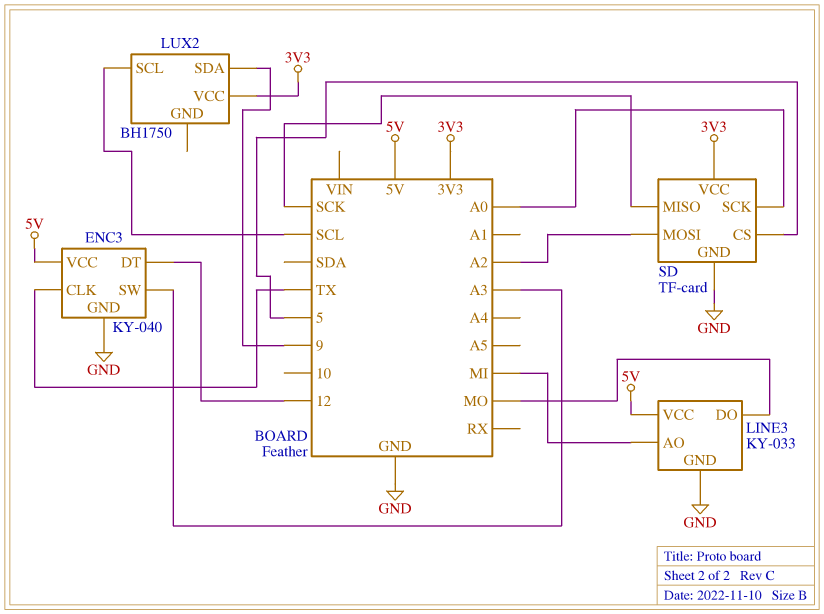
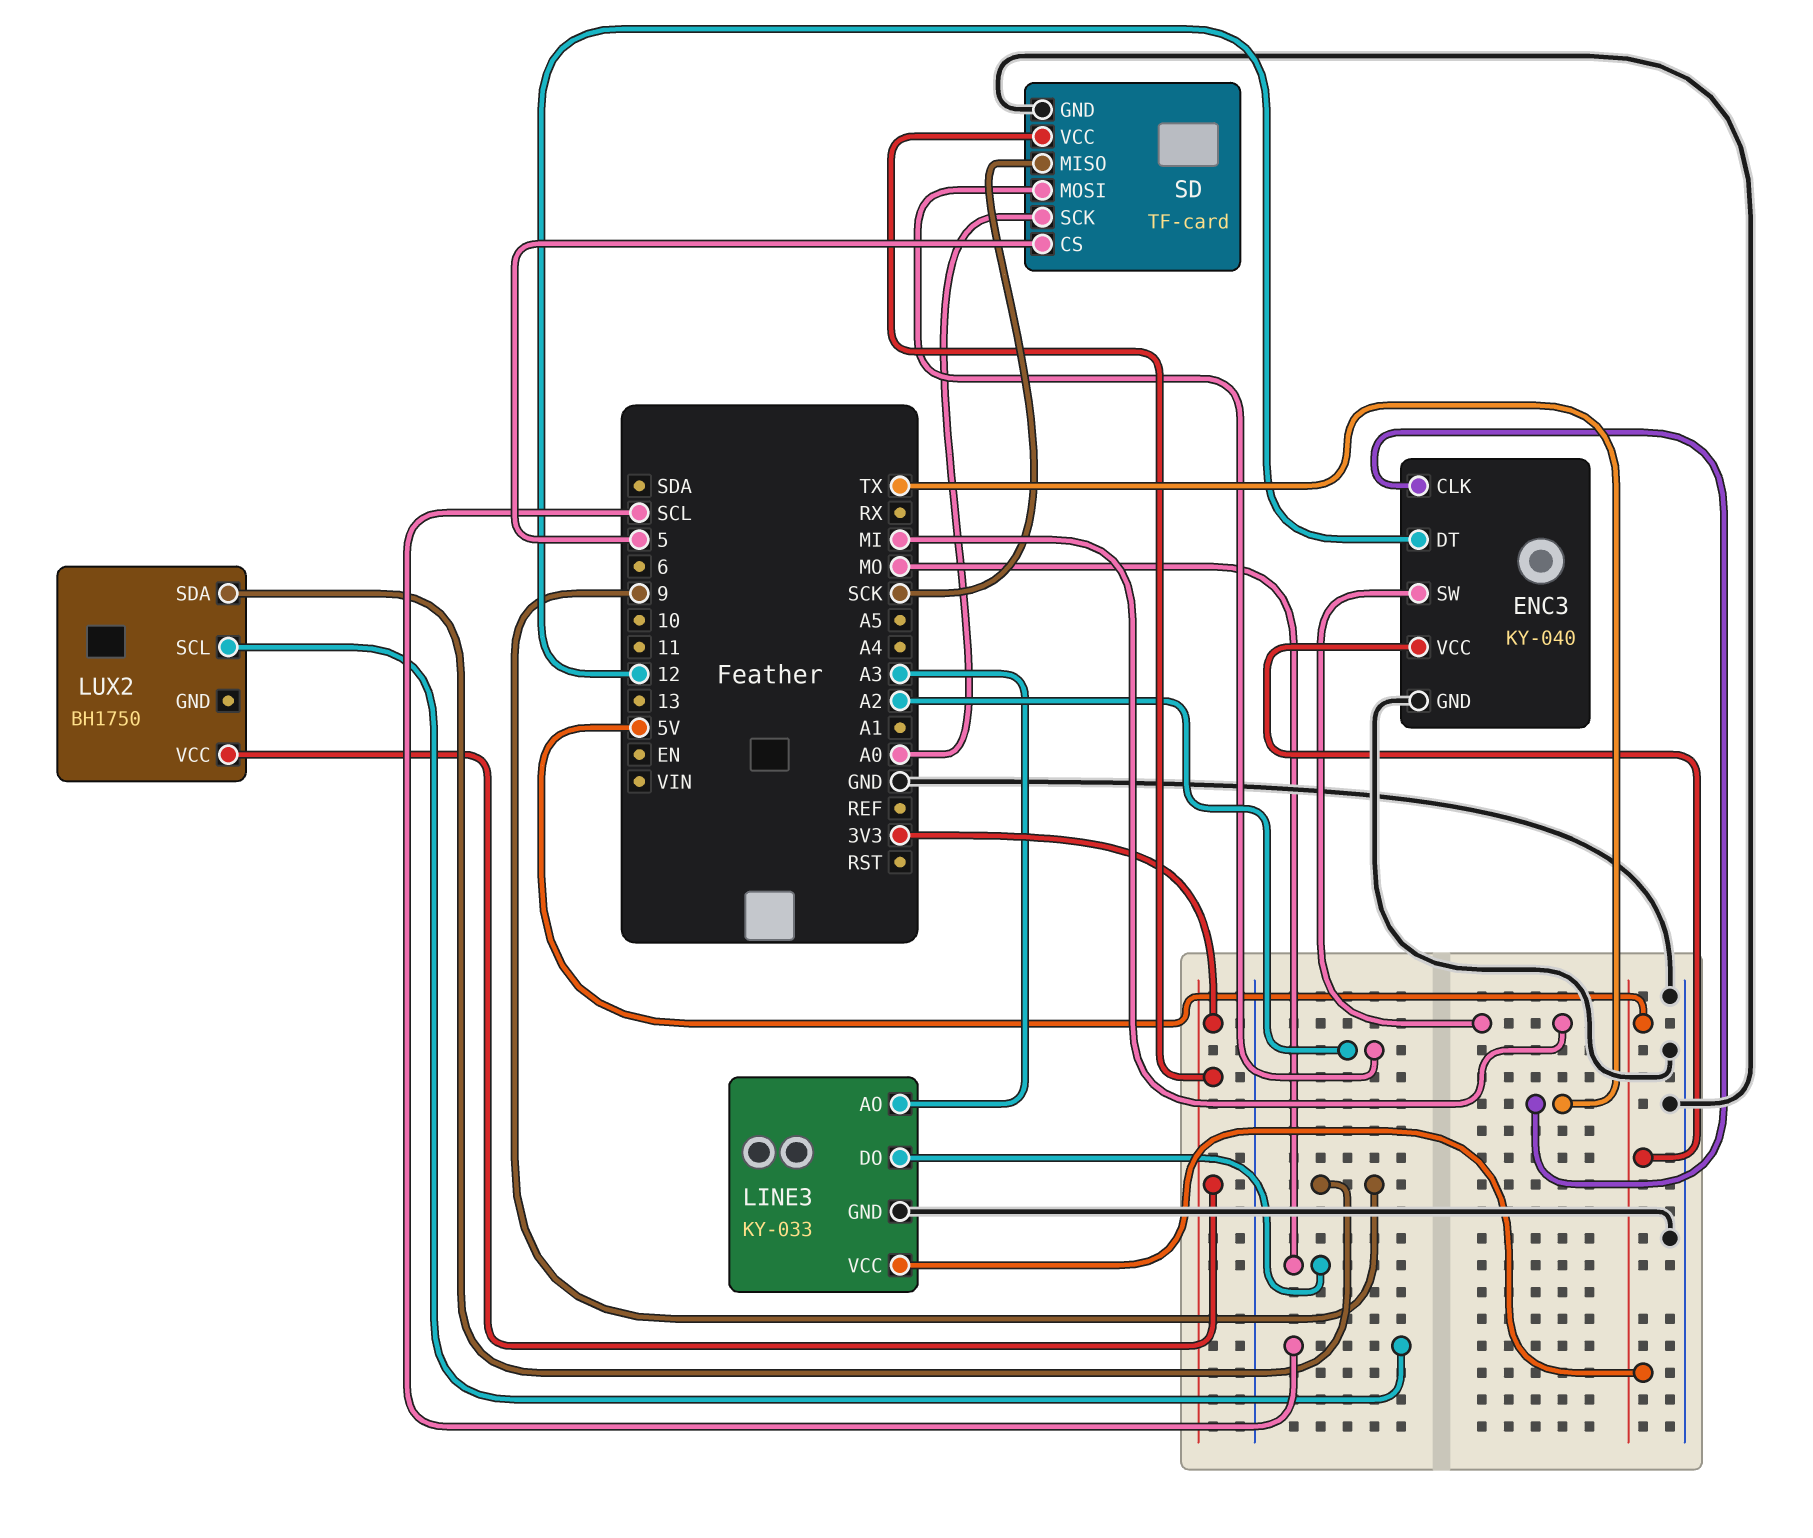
ENC3 pin SW: A3 -> MI
LINE3 pin AO: MI -> A3

